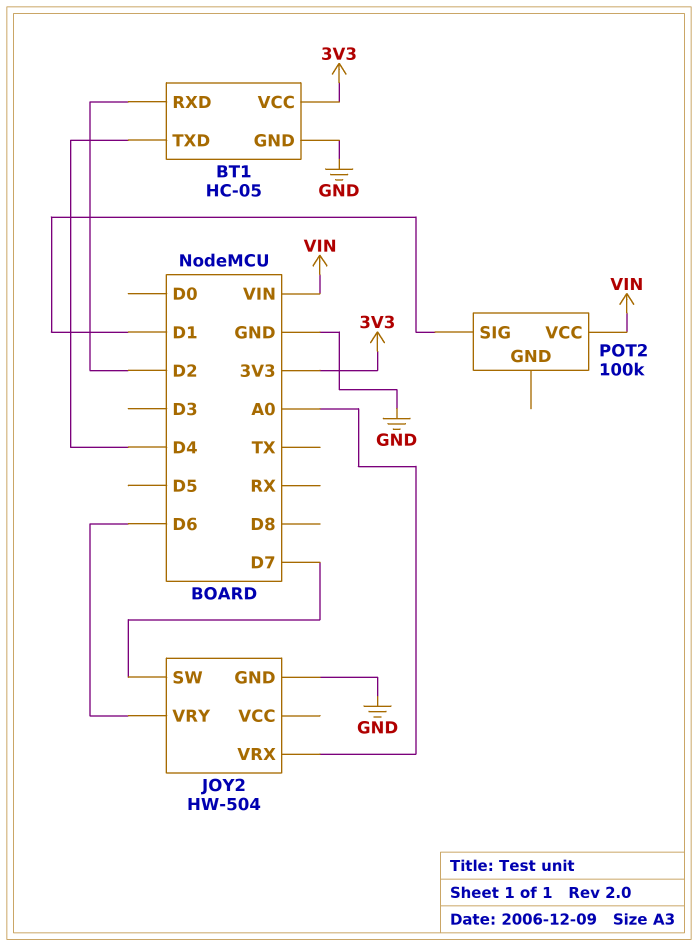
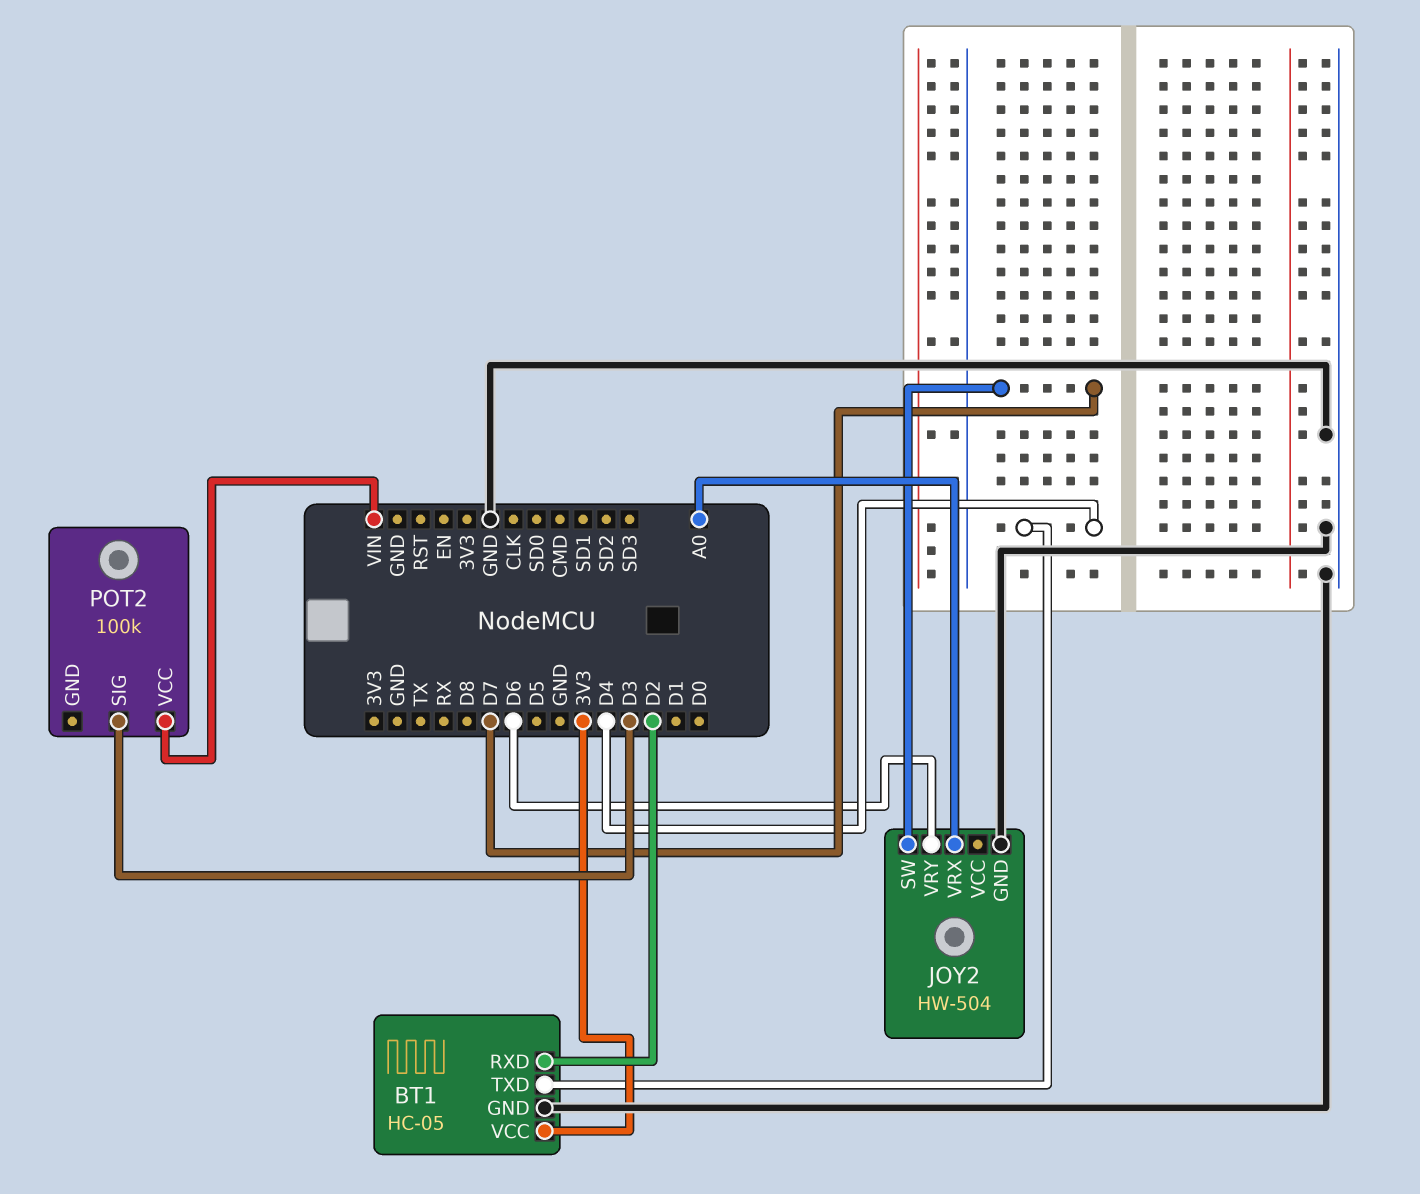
POT2 pin SIG: D1 -> D3

